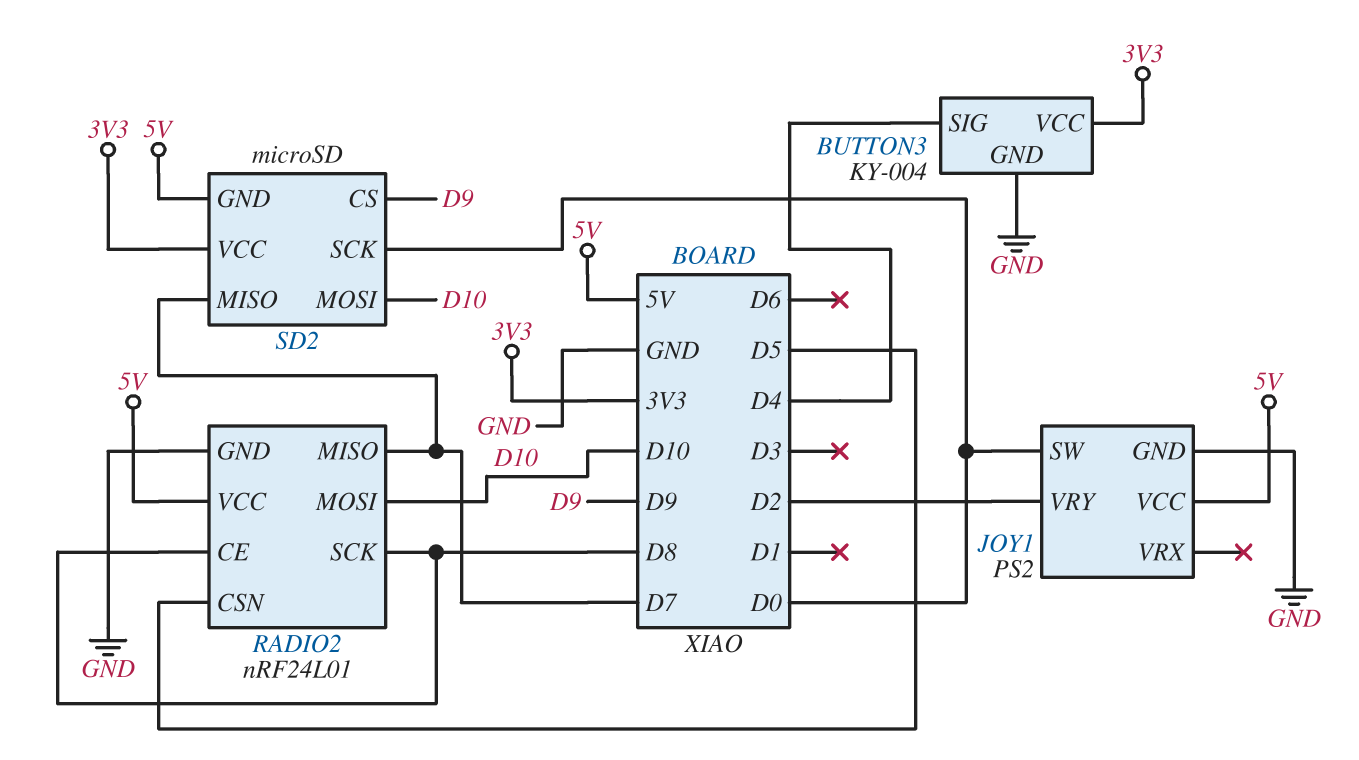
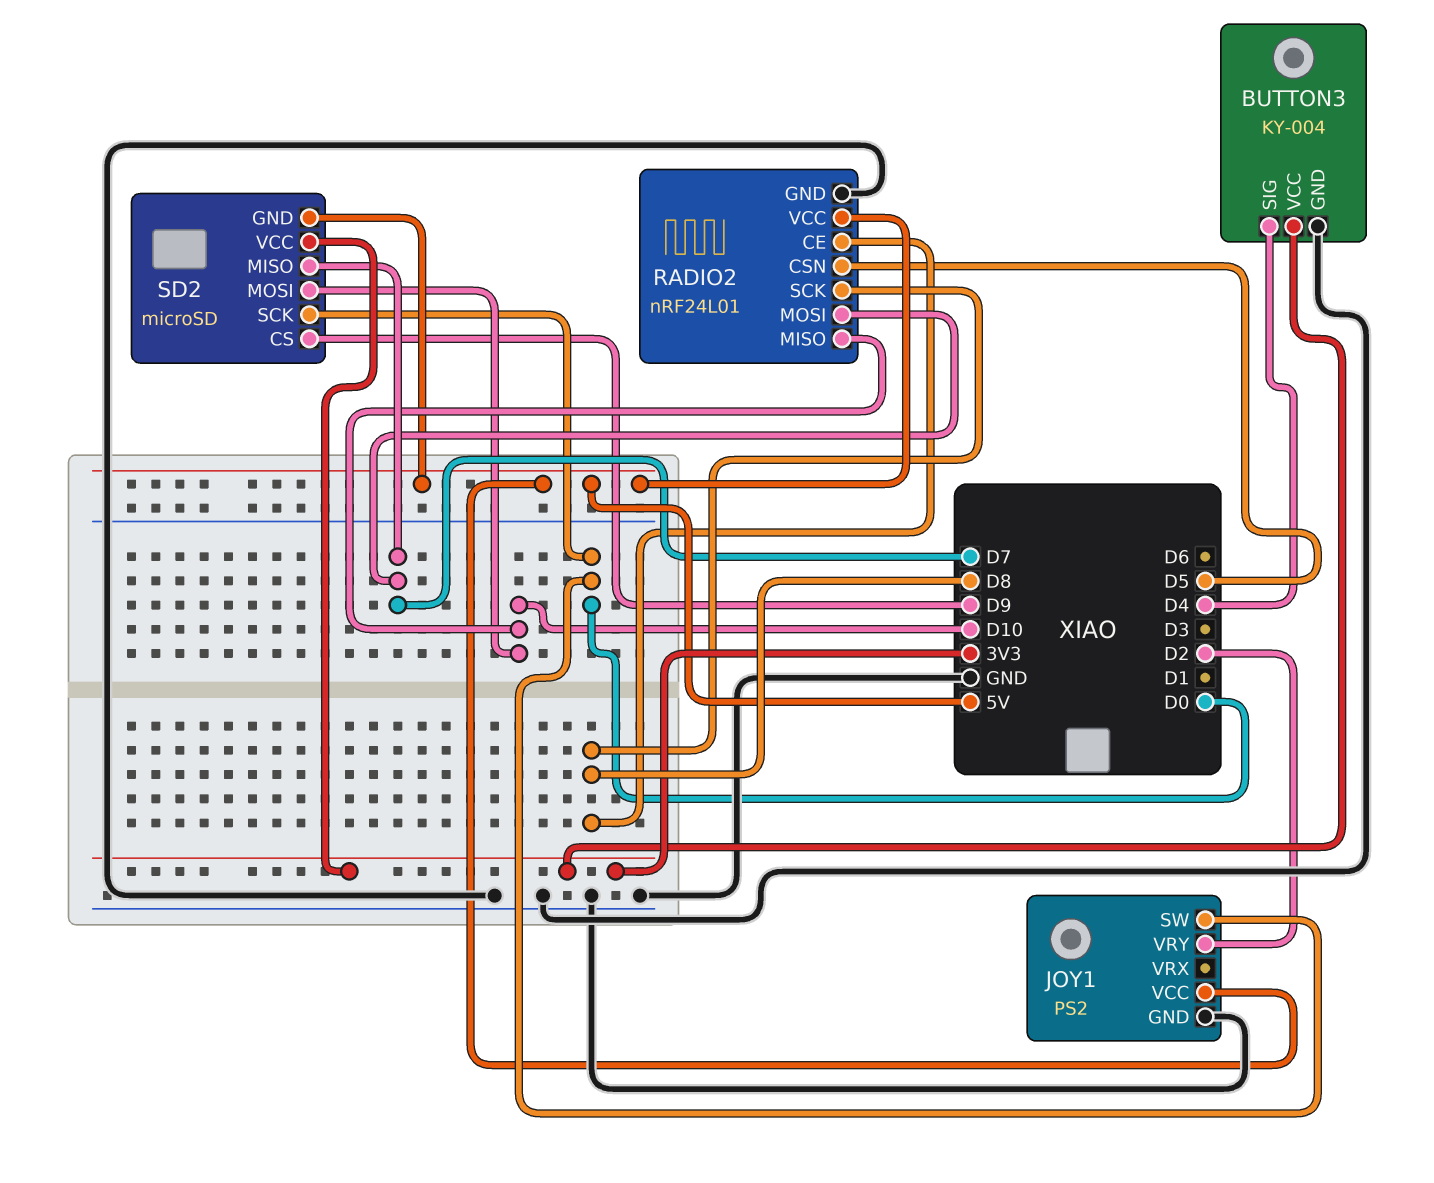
RADIO2 pin MISO: D7 -> D10
RADIO2 pin MOSI: D10 -> D7

